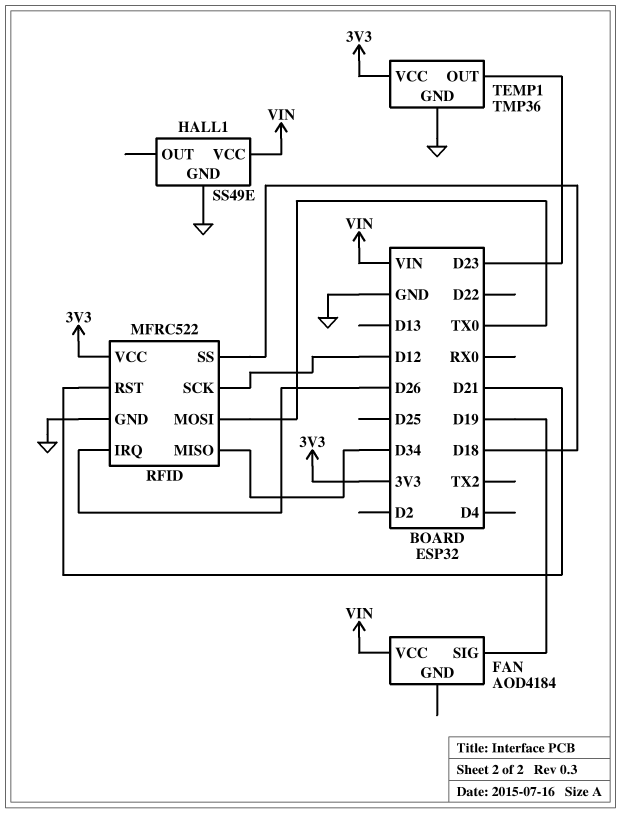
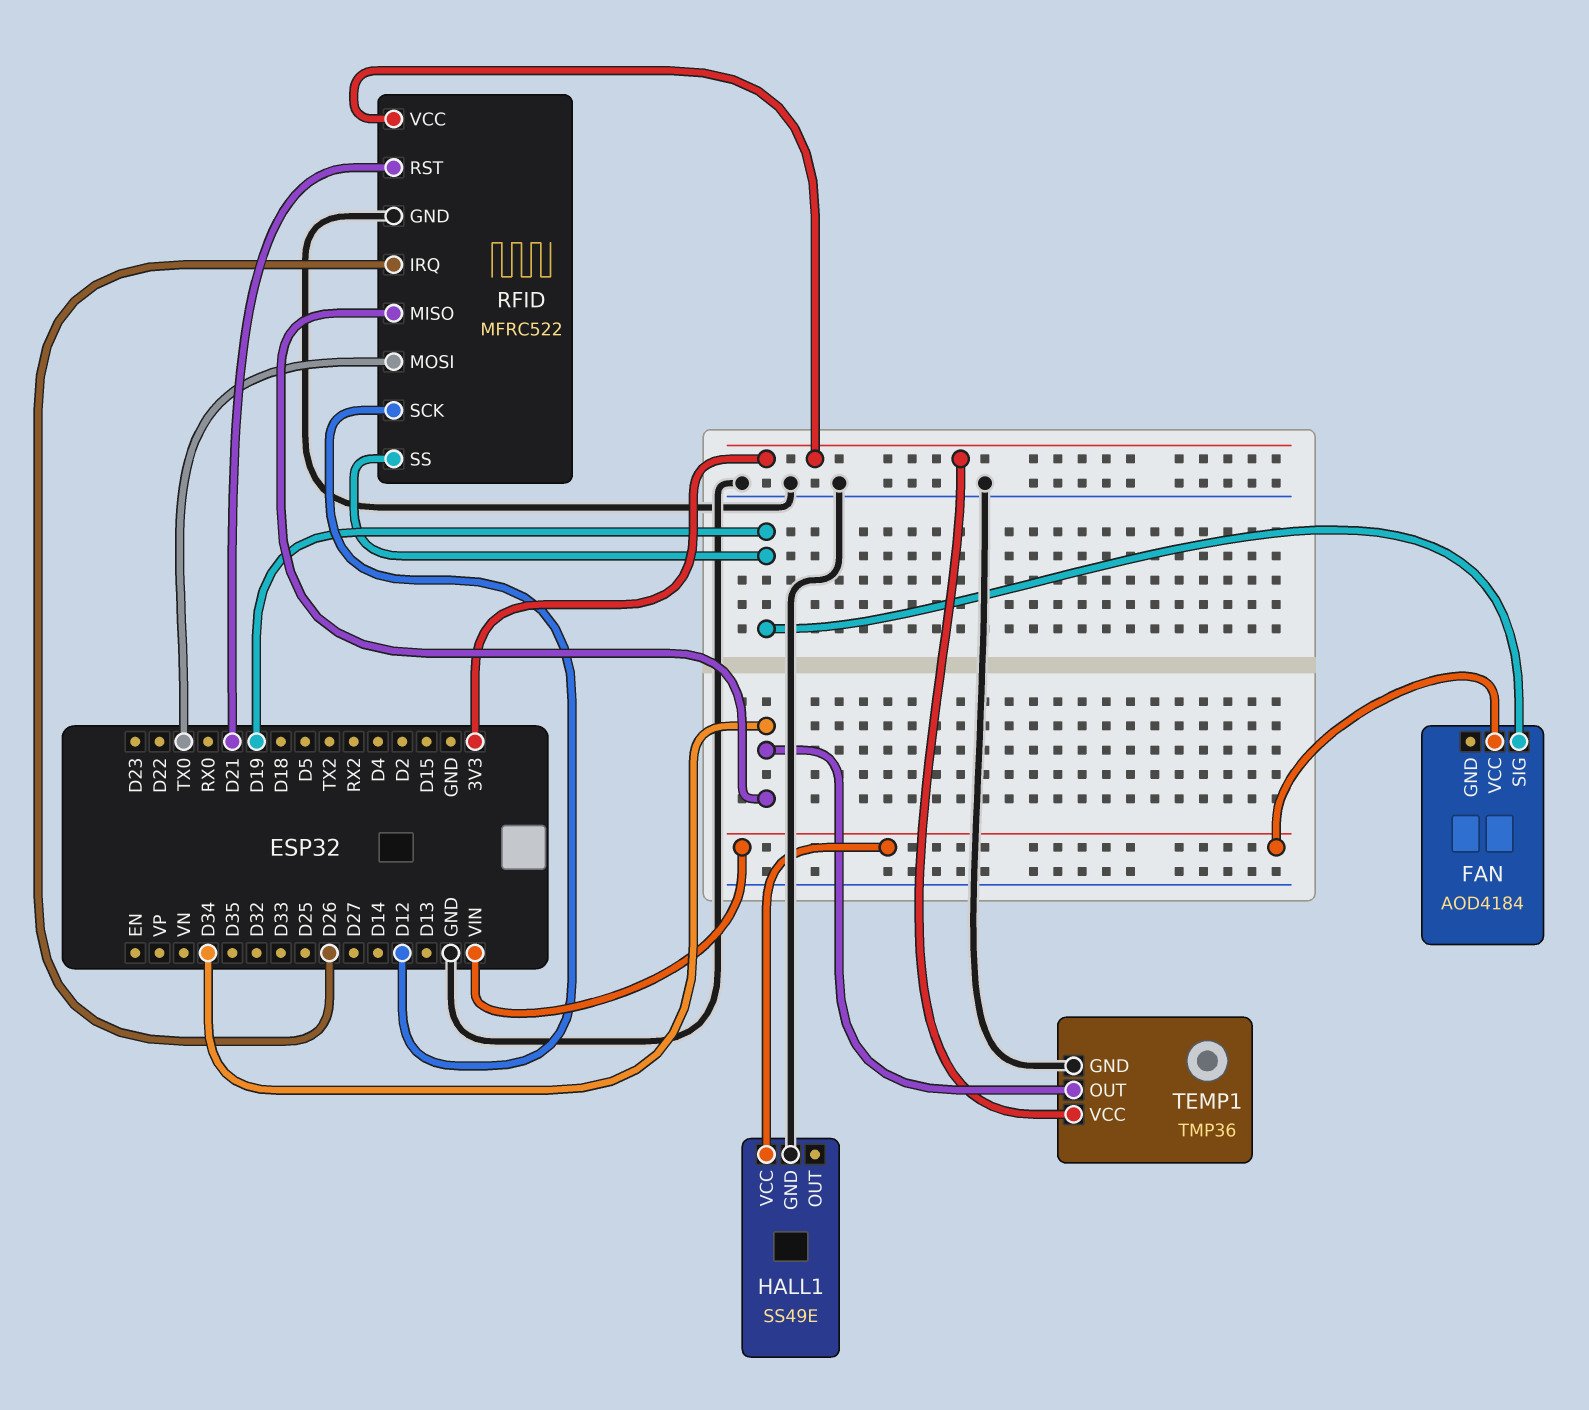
RFID pin SS: D18 -> D19
TEMP1 pin OUT: D23 -> D34

